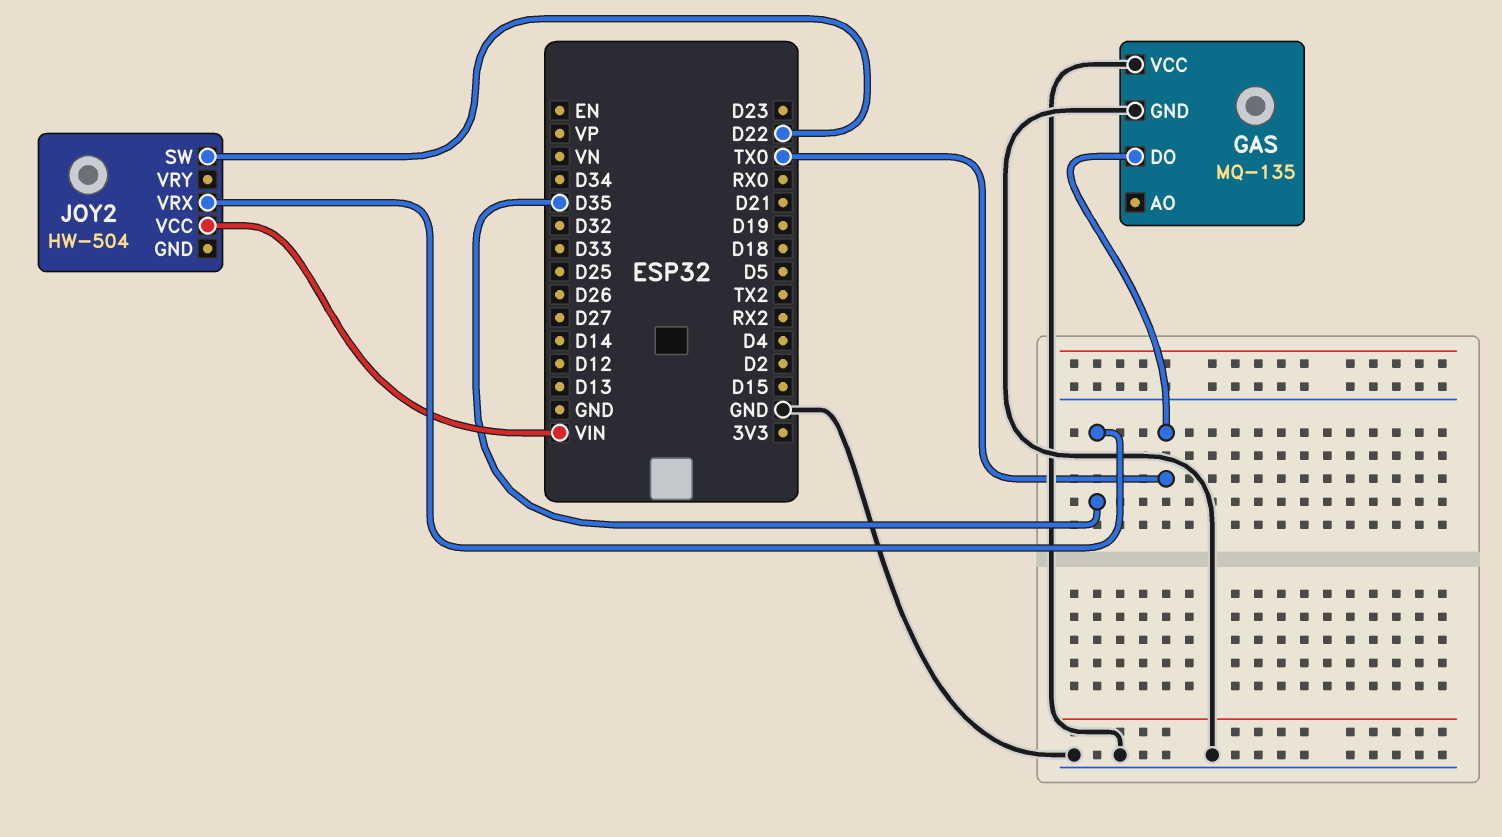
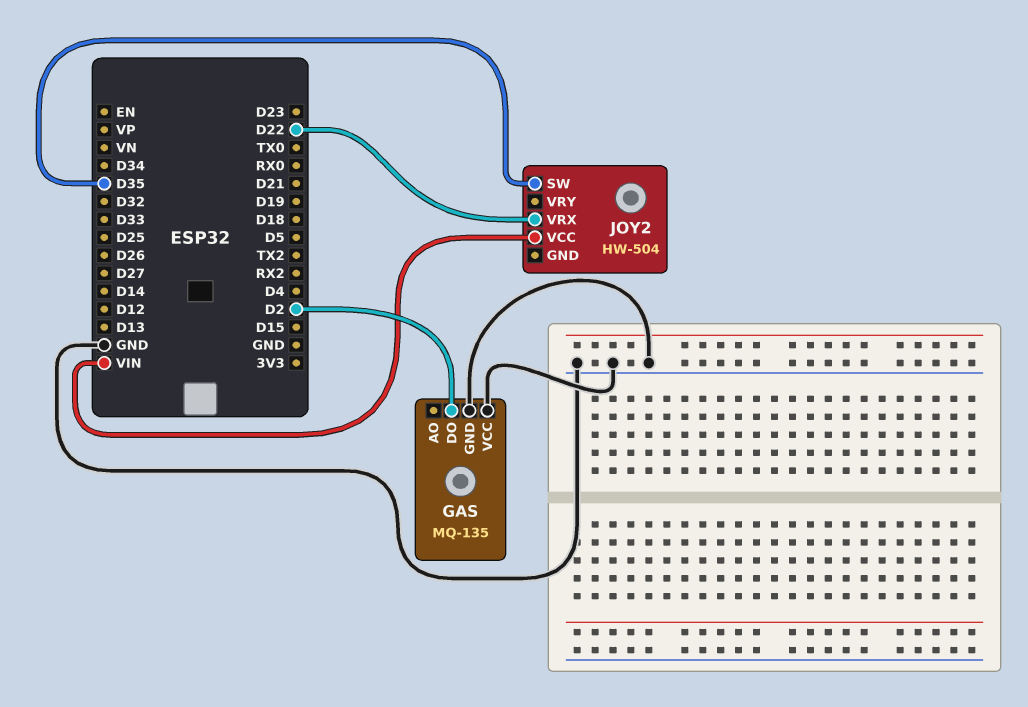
GAS pin DO: TX0 -> D2
JOY2 pin SW: D22 -> D35
JOY2 pin VRX: D35 -> D22

